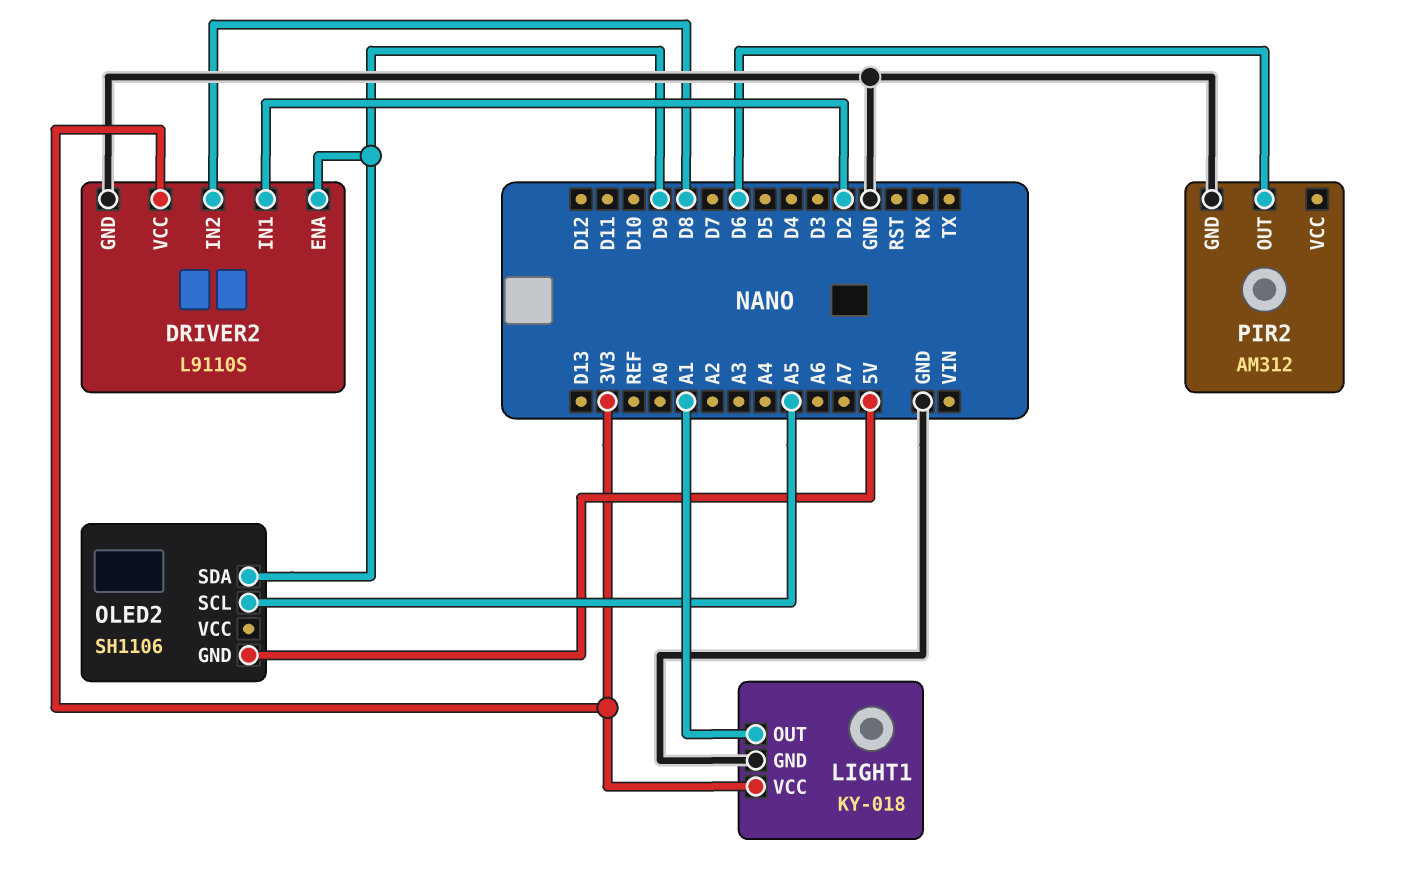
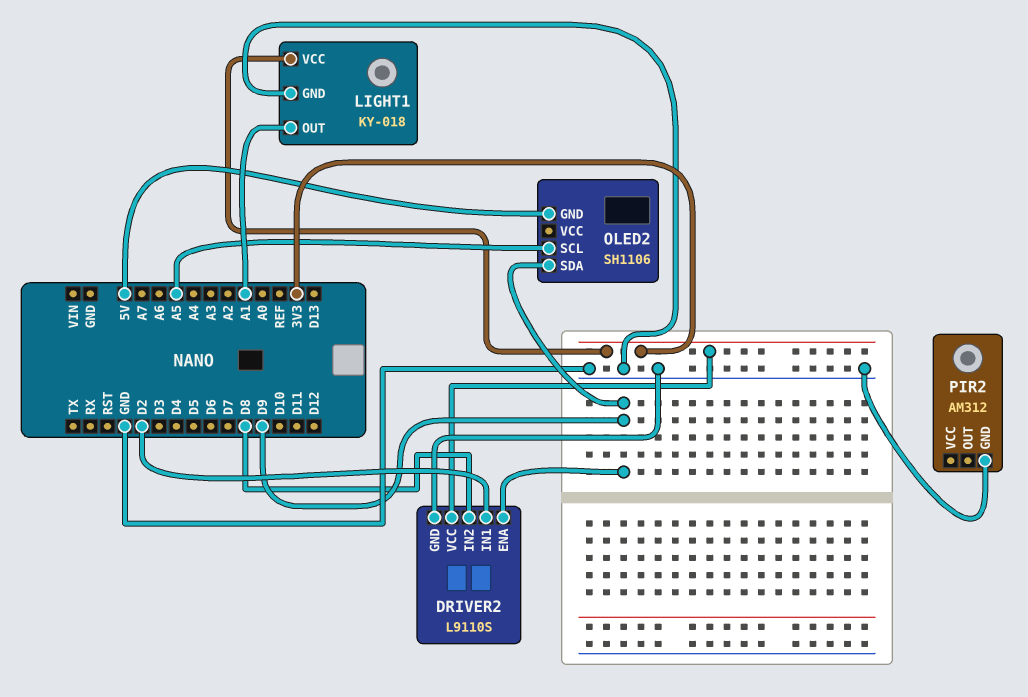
PIR2 pin OUT: D6 -> none

